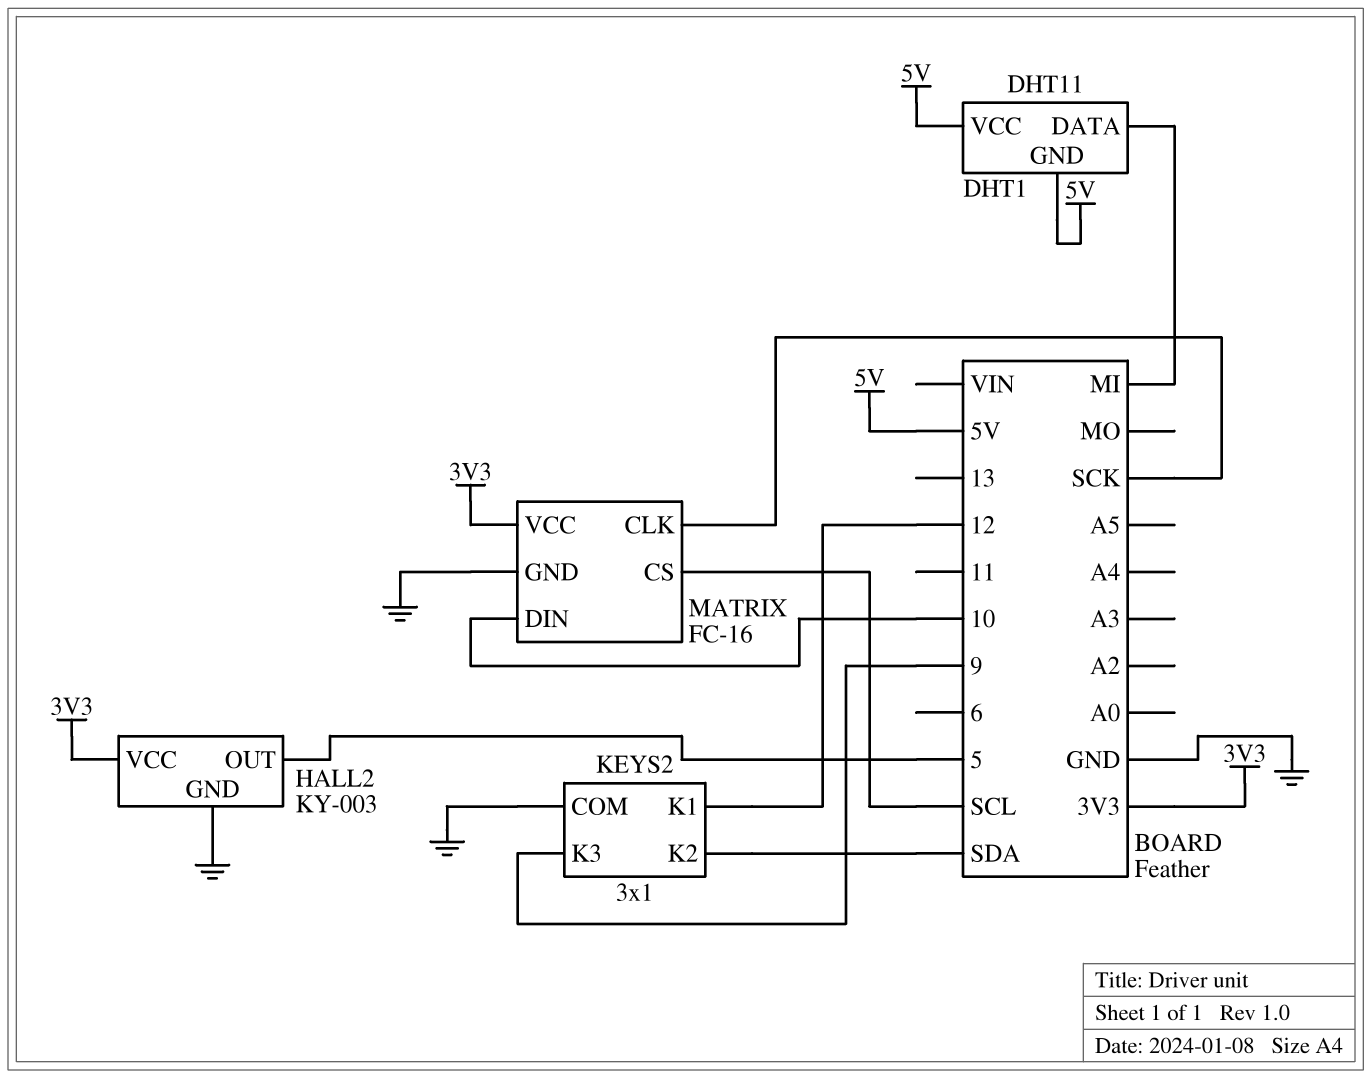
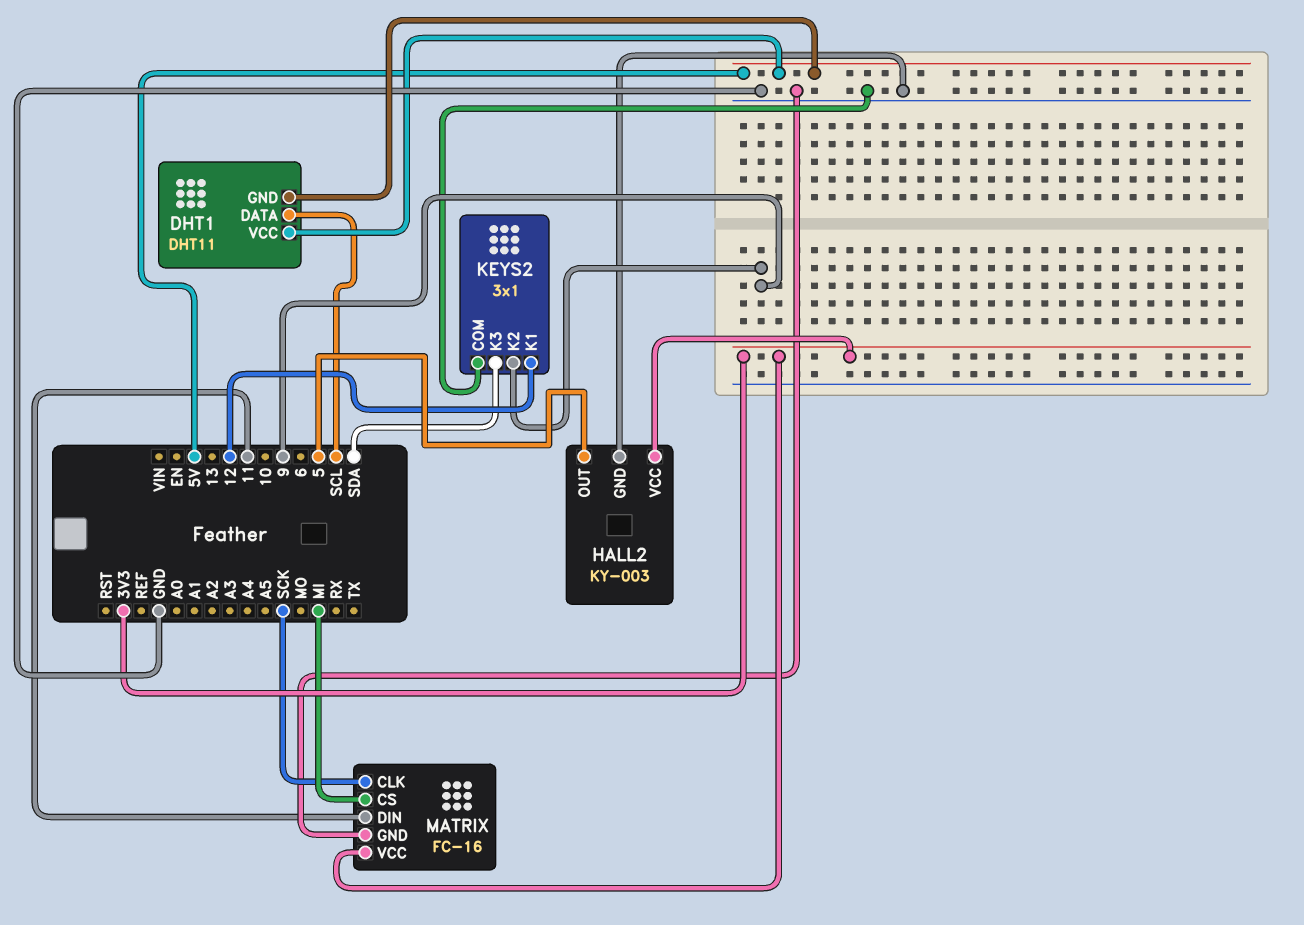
DHT1 pin DATA: MI -> SCL
KEYS2 pin K2: SDA -> 9
KEYS2 pin K3: 9 -> SDA
MATRIX pin CS: SCL -> MI
MATRIX pin DIN: 10 -> 11

